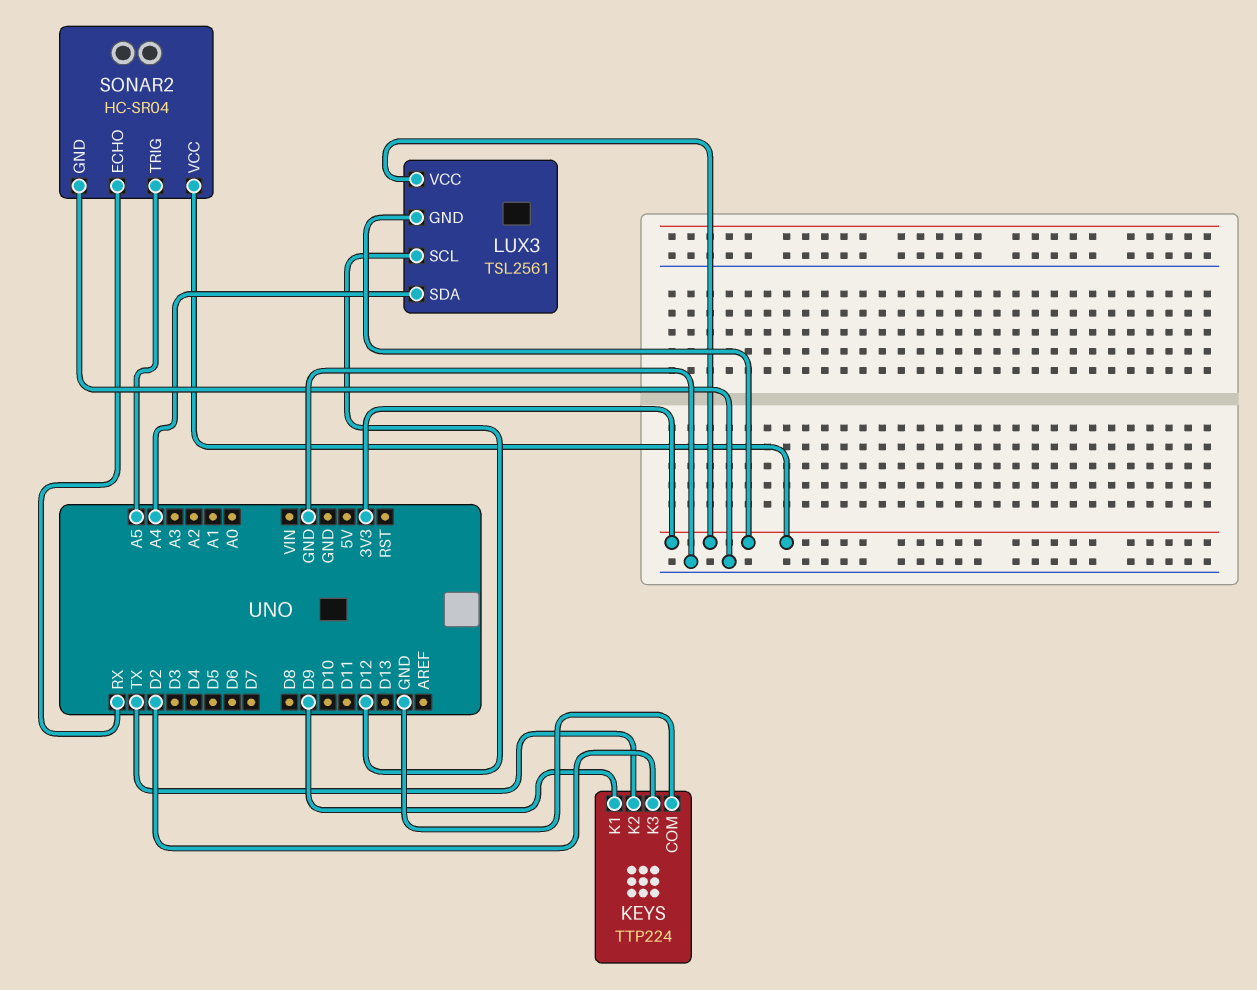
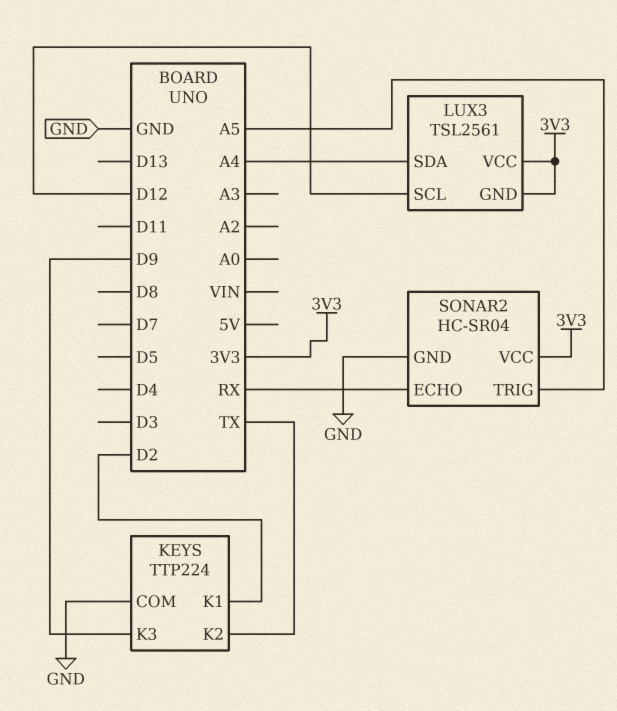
KEYS pin K1: D9 -> D2
KEYS pin K3: D2 -> D9

